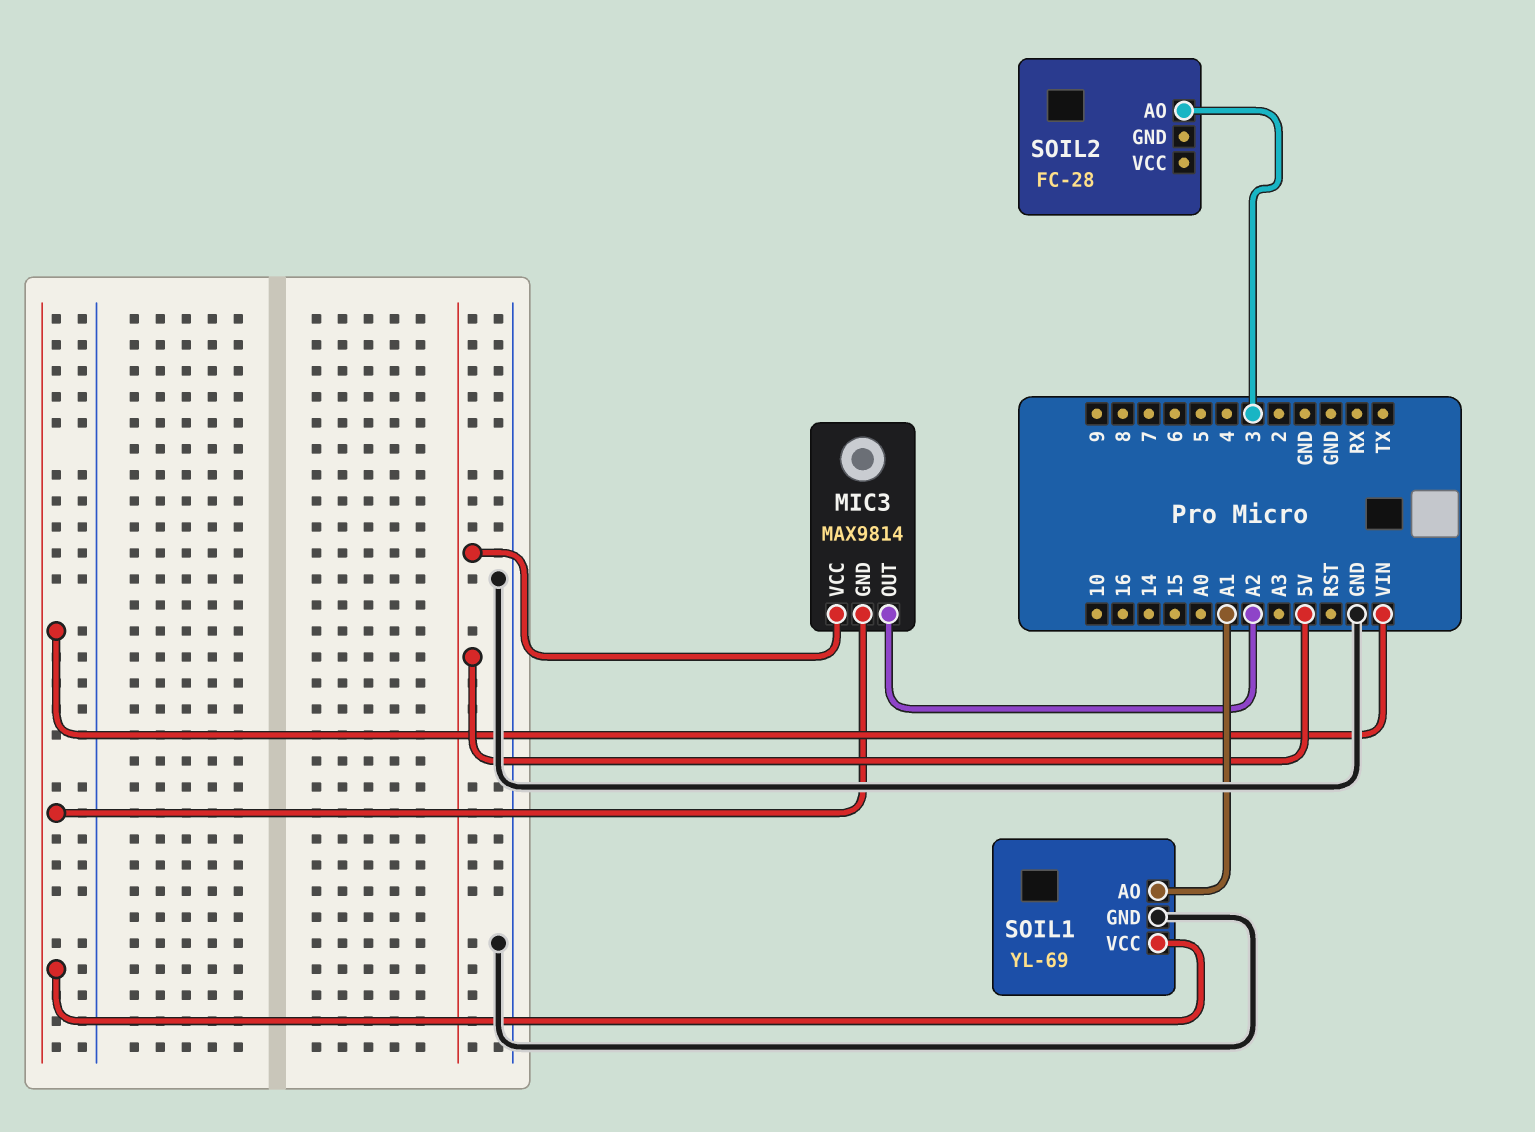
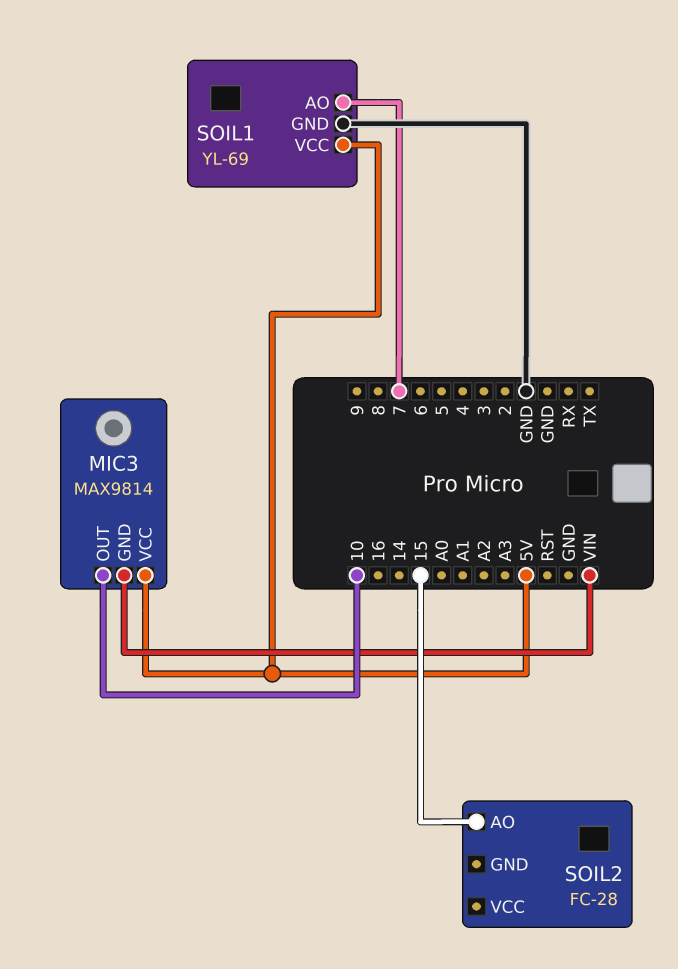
MIC3 pin OUT: A2 -> 10
SOIL1 pin AO: A1 -> 7
SOIL1 pin VCC: VIN -> 5V
SOIL2 pin AO: 3 -> 15

